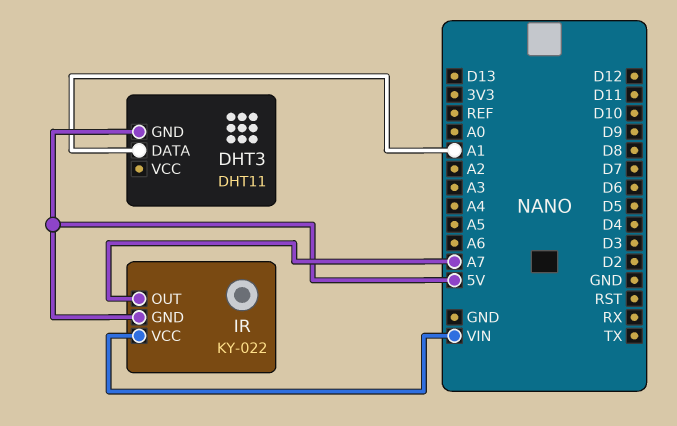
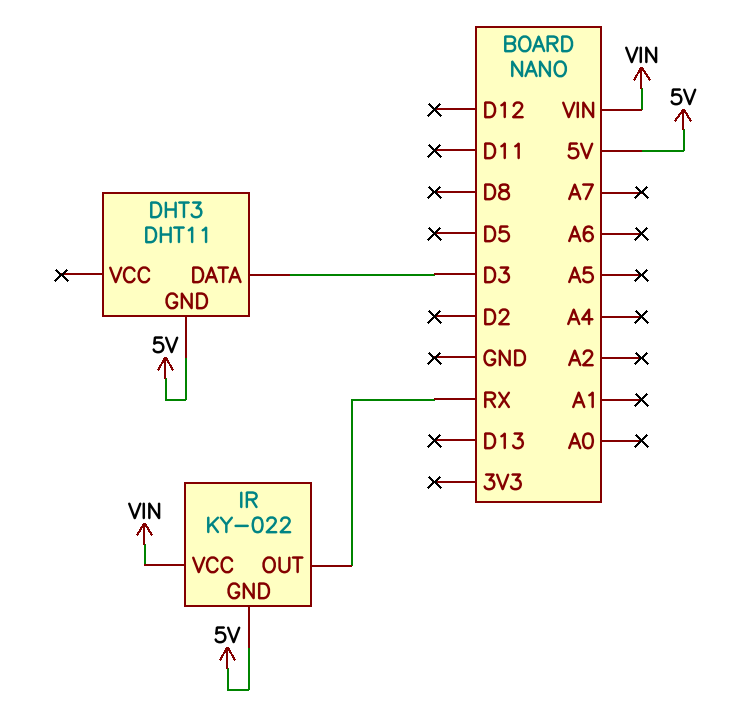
DHT3 pin DATA: A1 -> D3
IR pin OUT: A7 -> RX

